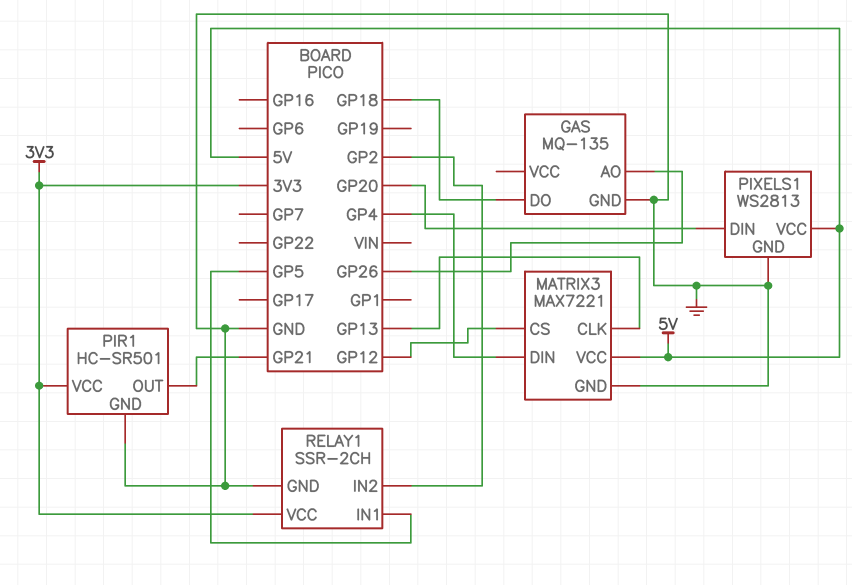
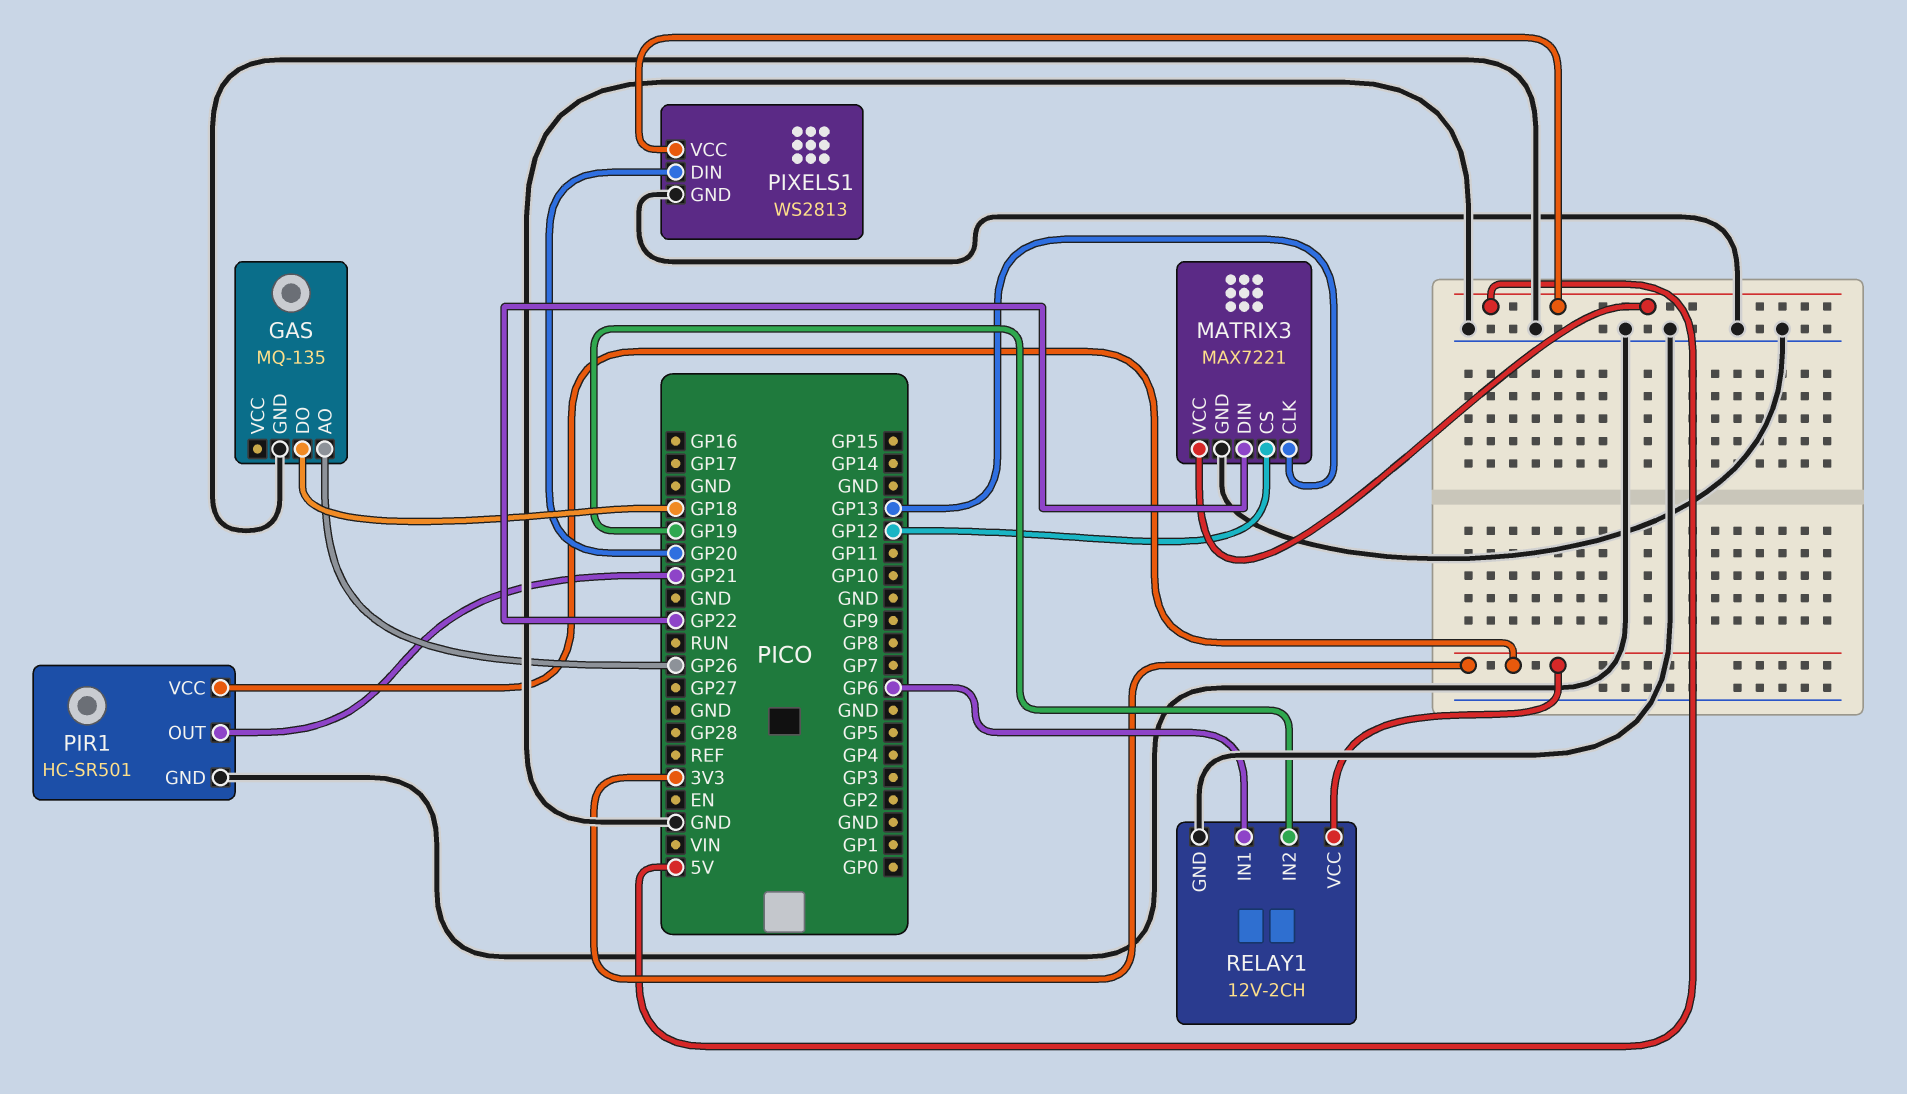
MATRIX3 pin DIN: GP4 -> GP22
RELAY1: SSR-2CH -> 12V-2CH
RELAY1 pin IN1: GP5 -> GP6
RELAY1 pin IN2: GP2 -> GP19

